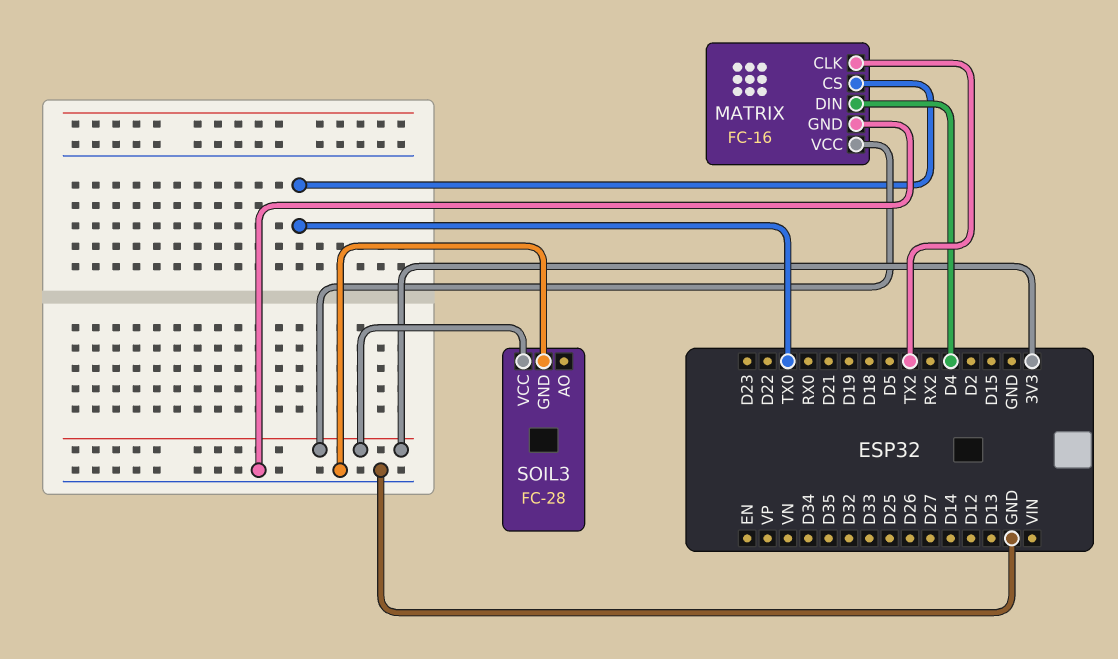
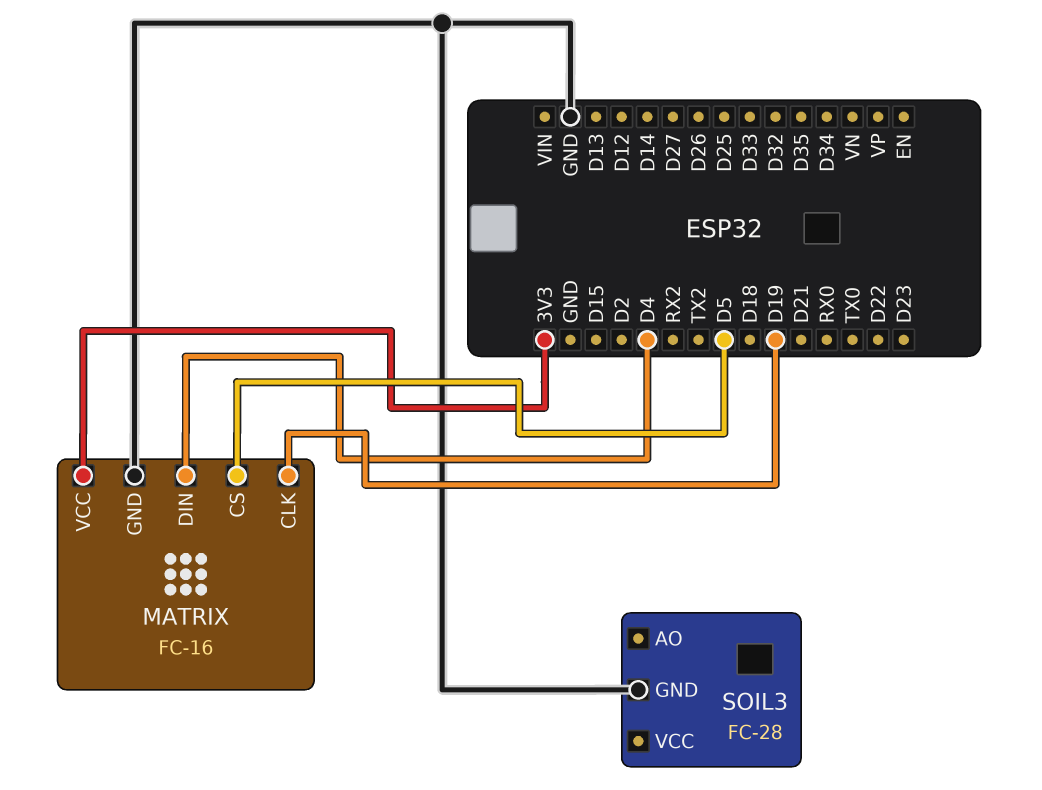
MATRIX pin CLK: TX2 -> D19
MATRIX pin CS: TX0 -> D5
SOIL3 pin VCC: 3V3 -> none

